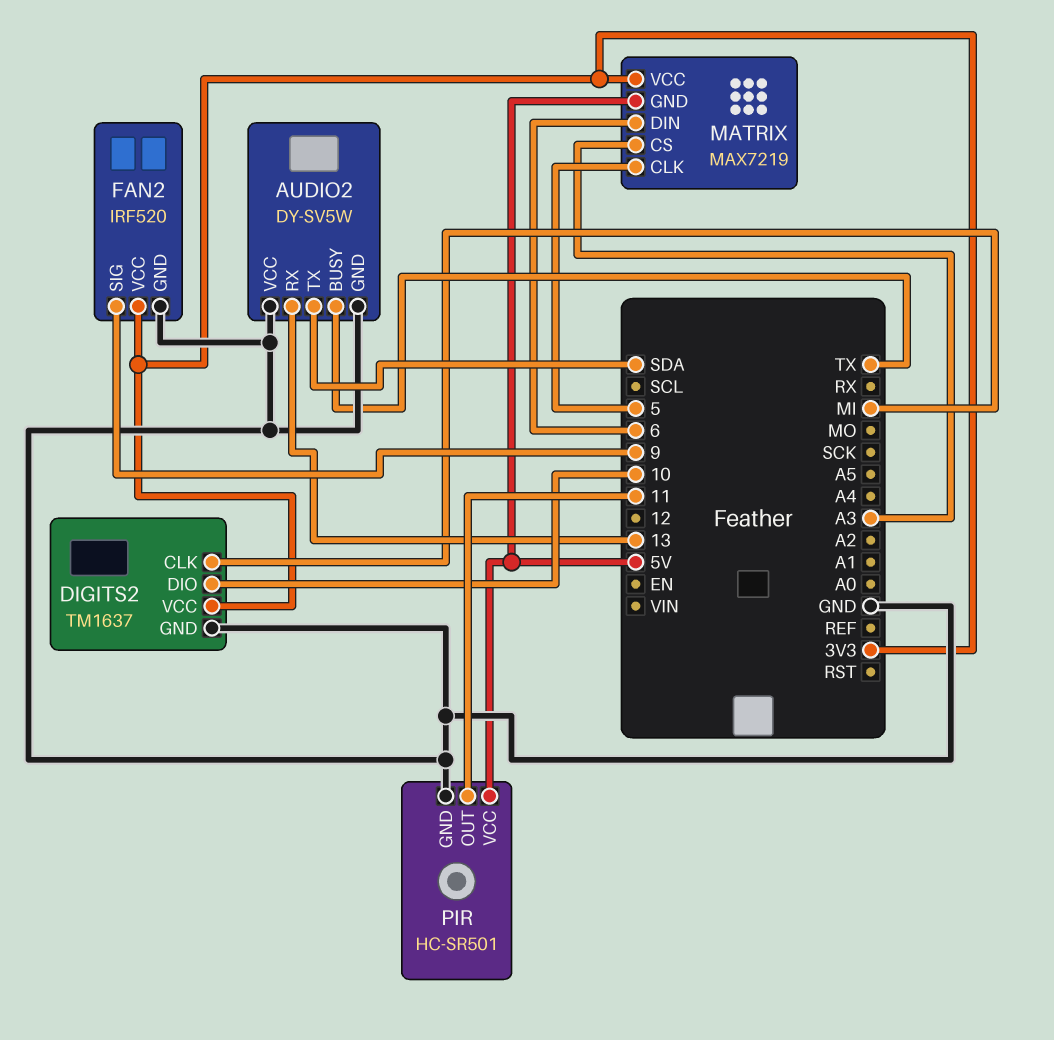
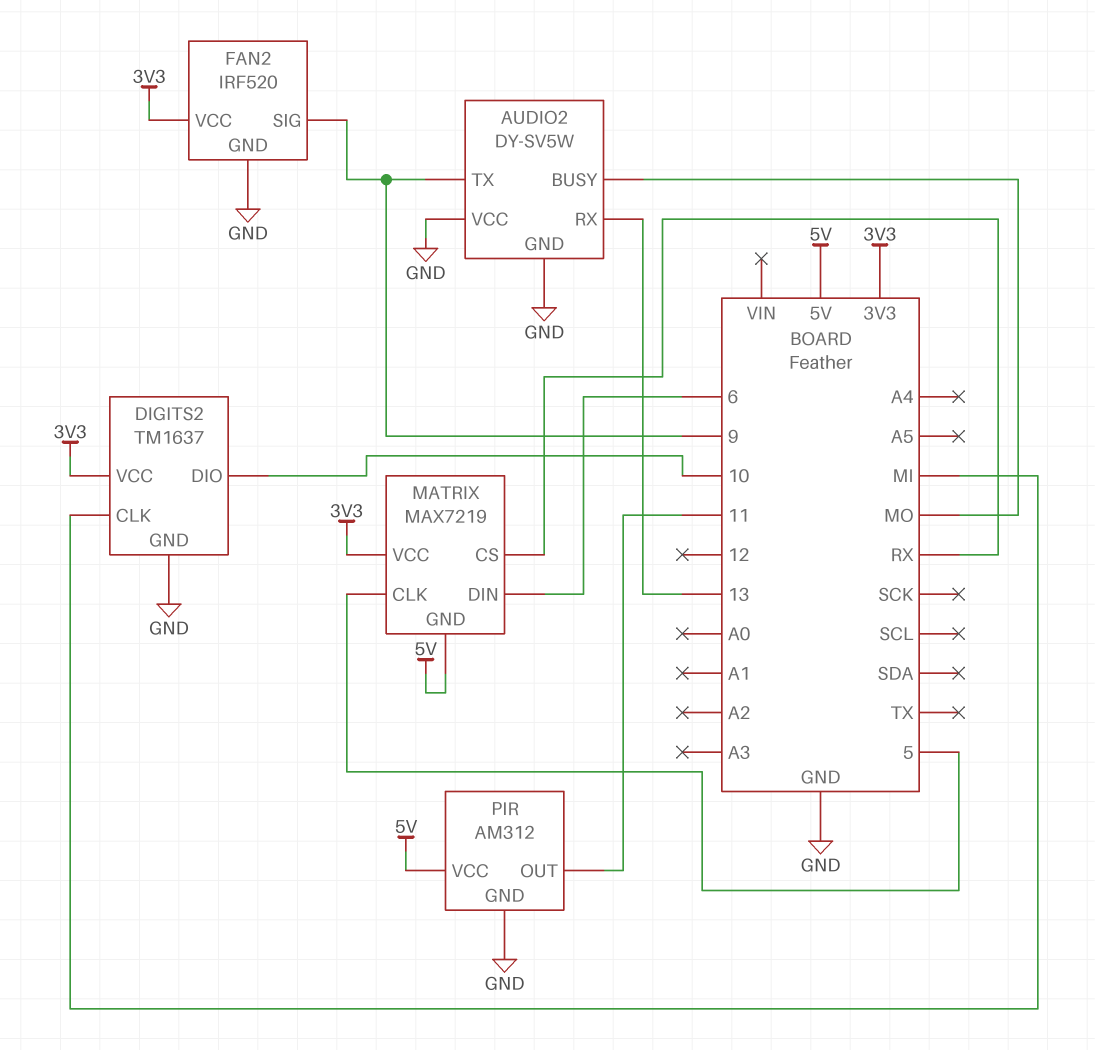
AUDIO2 pin BUSY: TX -> MO
AUDIO2 pin TX: SDA -> 9
MATRIX pin CS: A3 -> RX
PIR: HC-SR501 -> AM312

